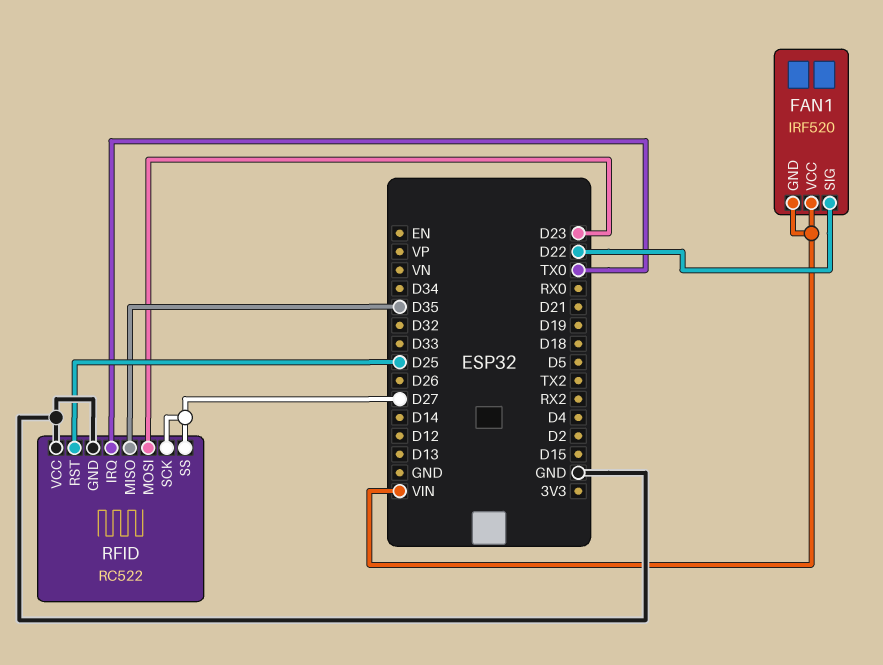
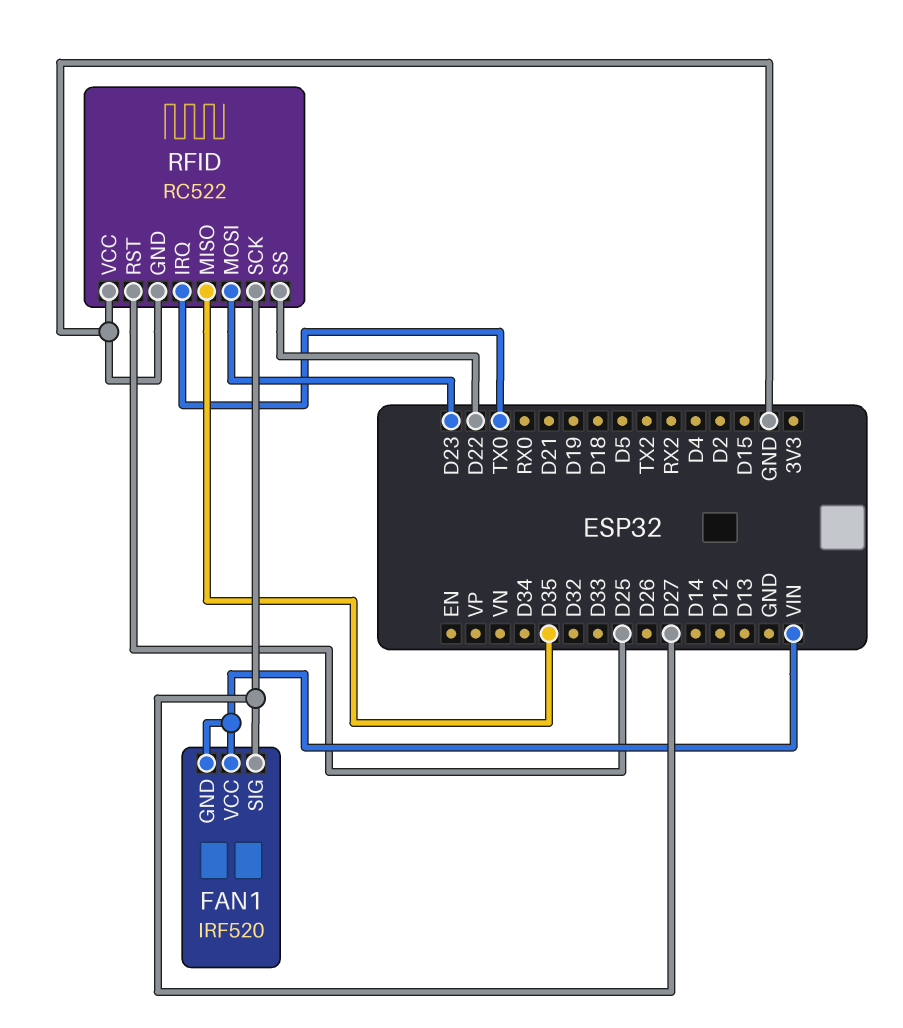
FAN1 pin SIG: D22 -> D27
RFID pin SS: D27 -> D22

